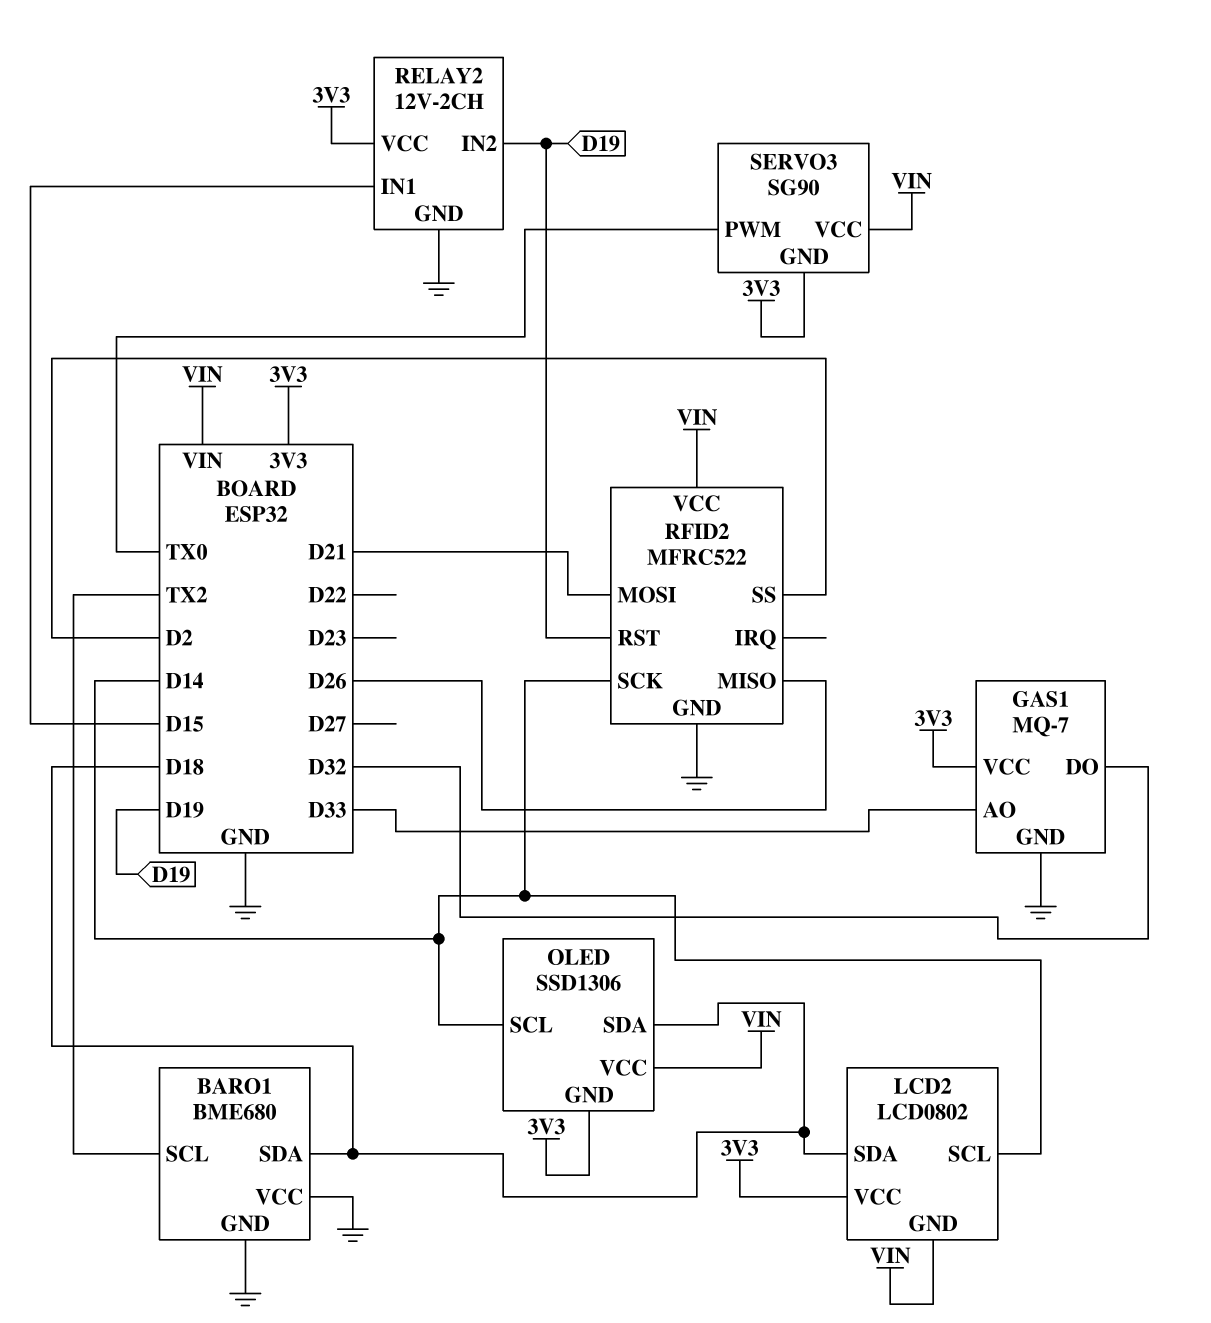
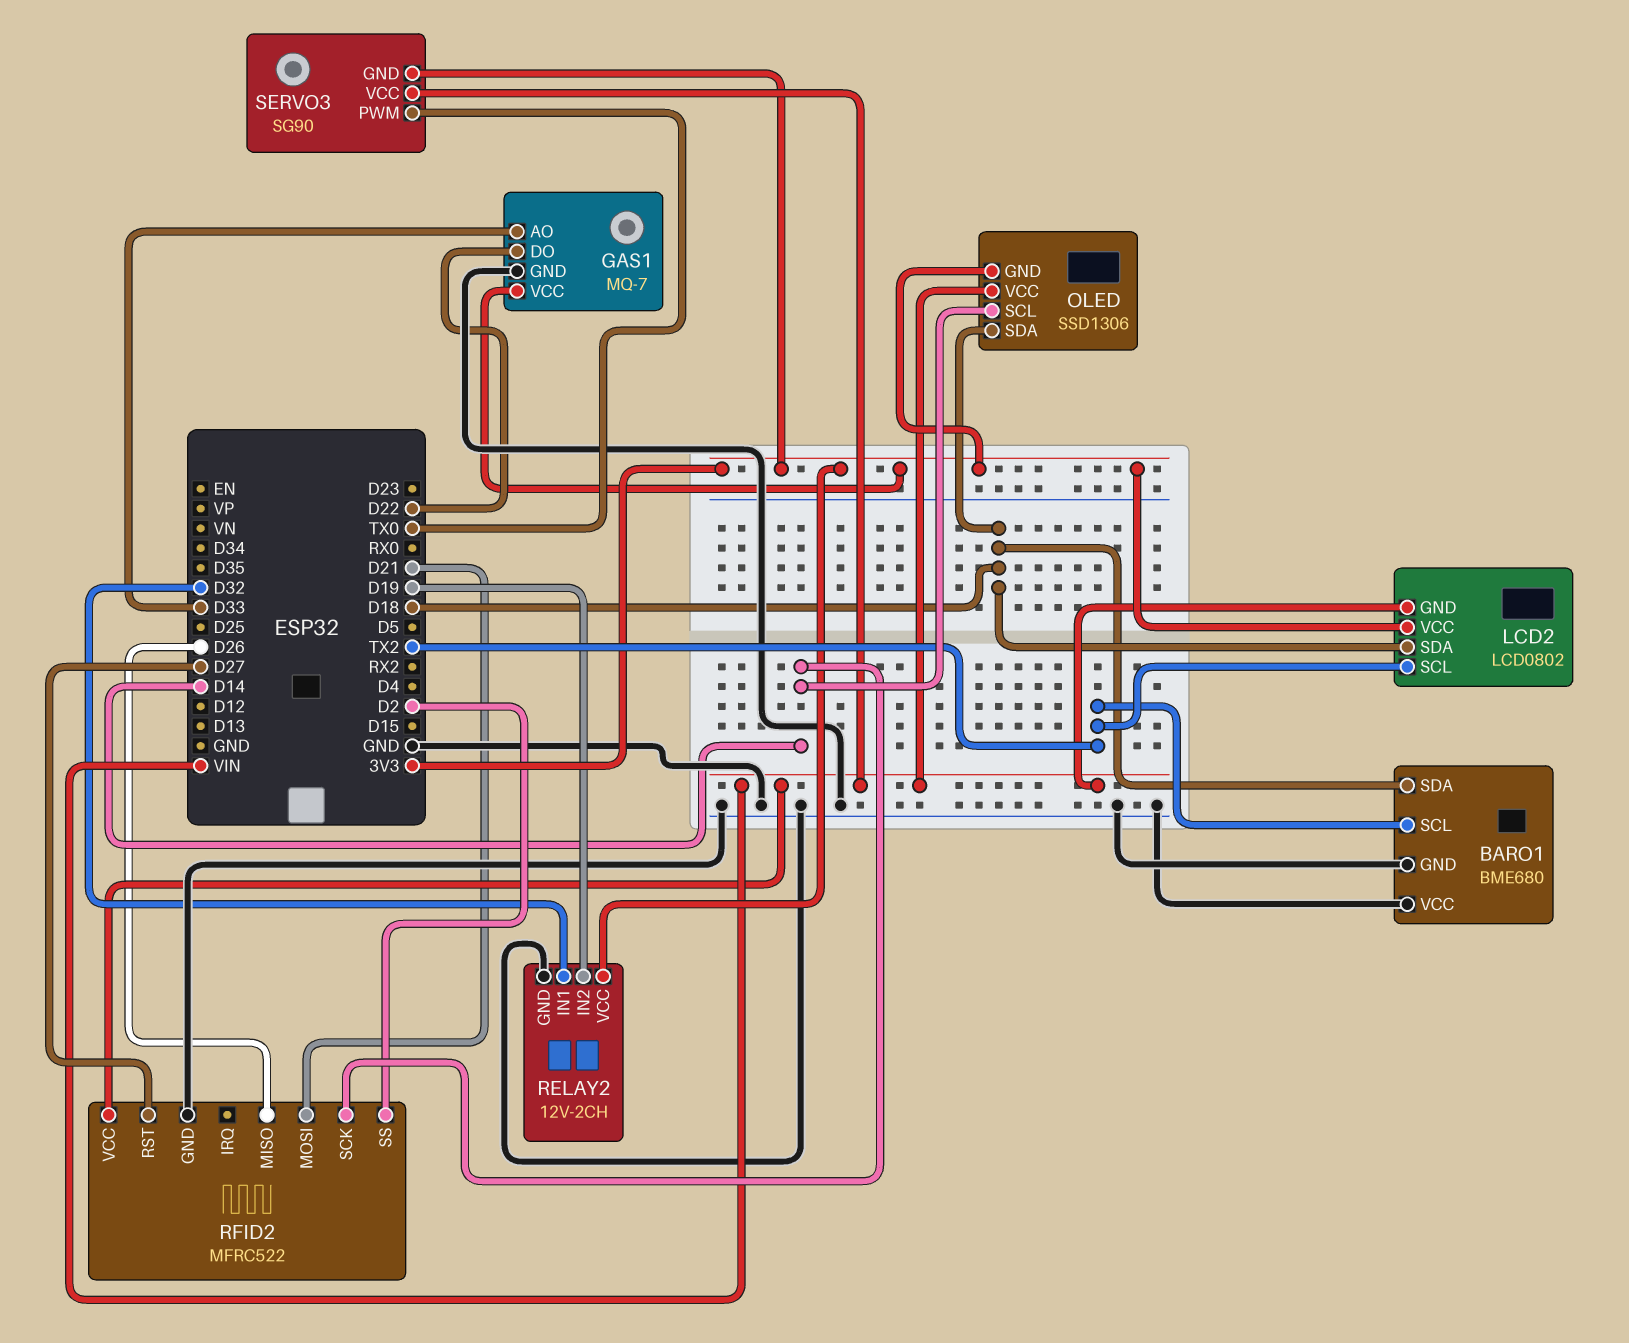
GAS1 pin DO: D32 -> D22
LCD2 pin SCL: D14 -> TX2
RELAY2 pin IN1: D15 -> D32
RFID2 pin RST: D19 -> D27

